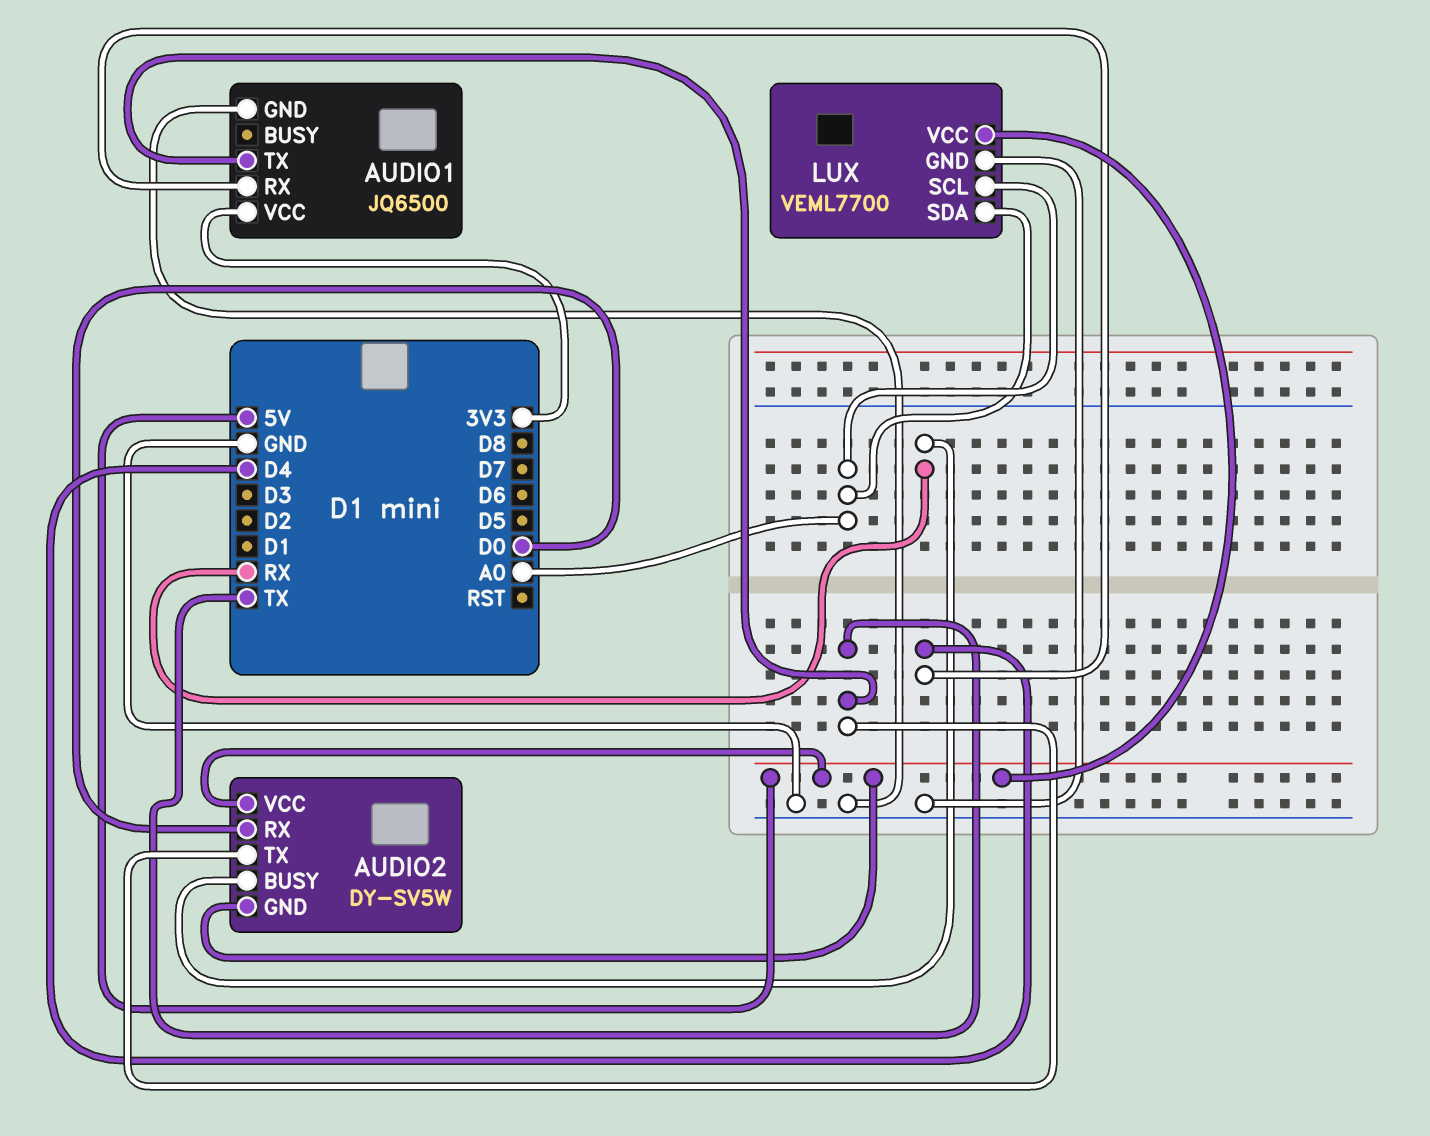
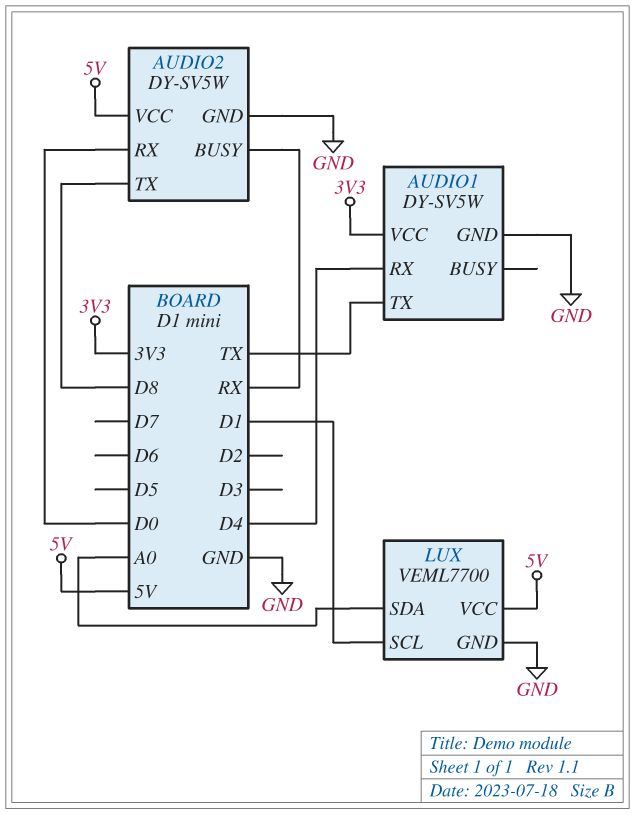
AUDIO1: JQ6500 -> DY-SV5W
AUDIO2 pin GND: 5V -> GND
AUDIO2 pin TX: TX -> D8
LUX pin SCL: A0 -> D1

